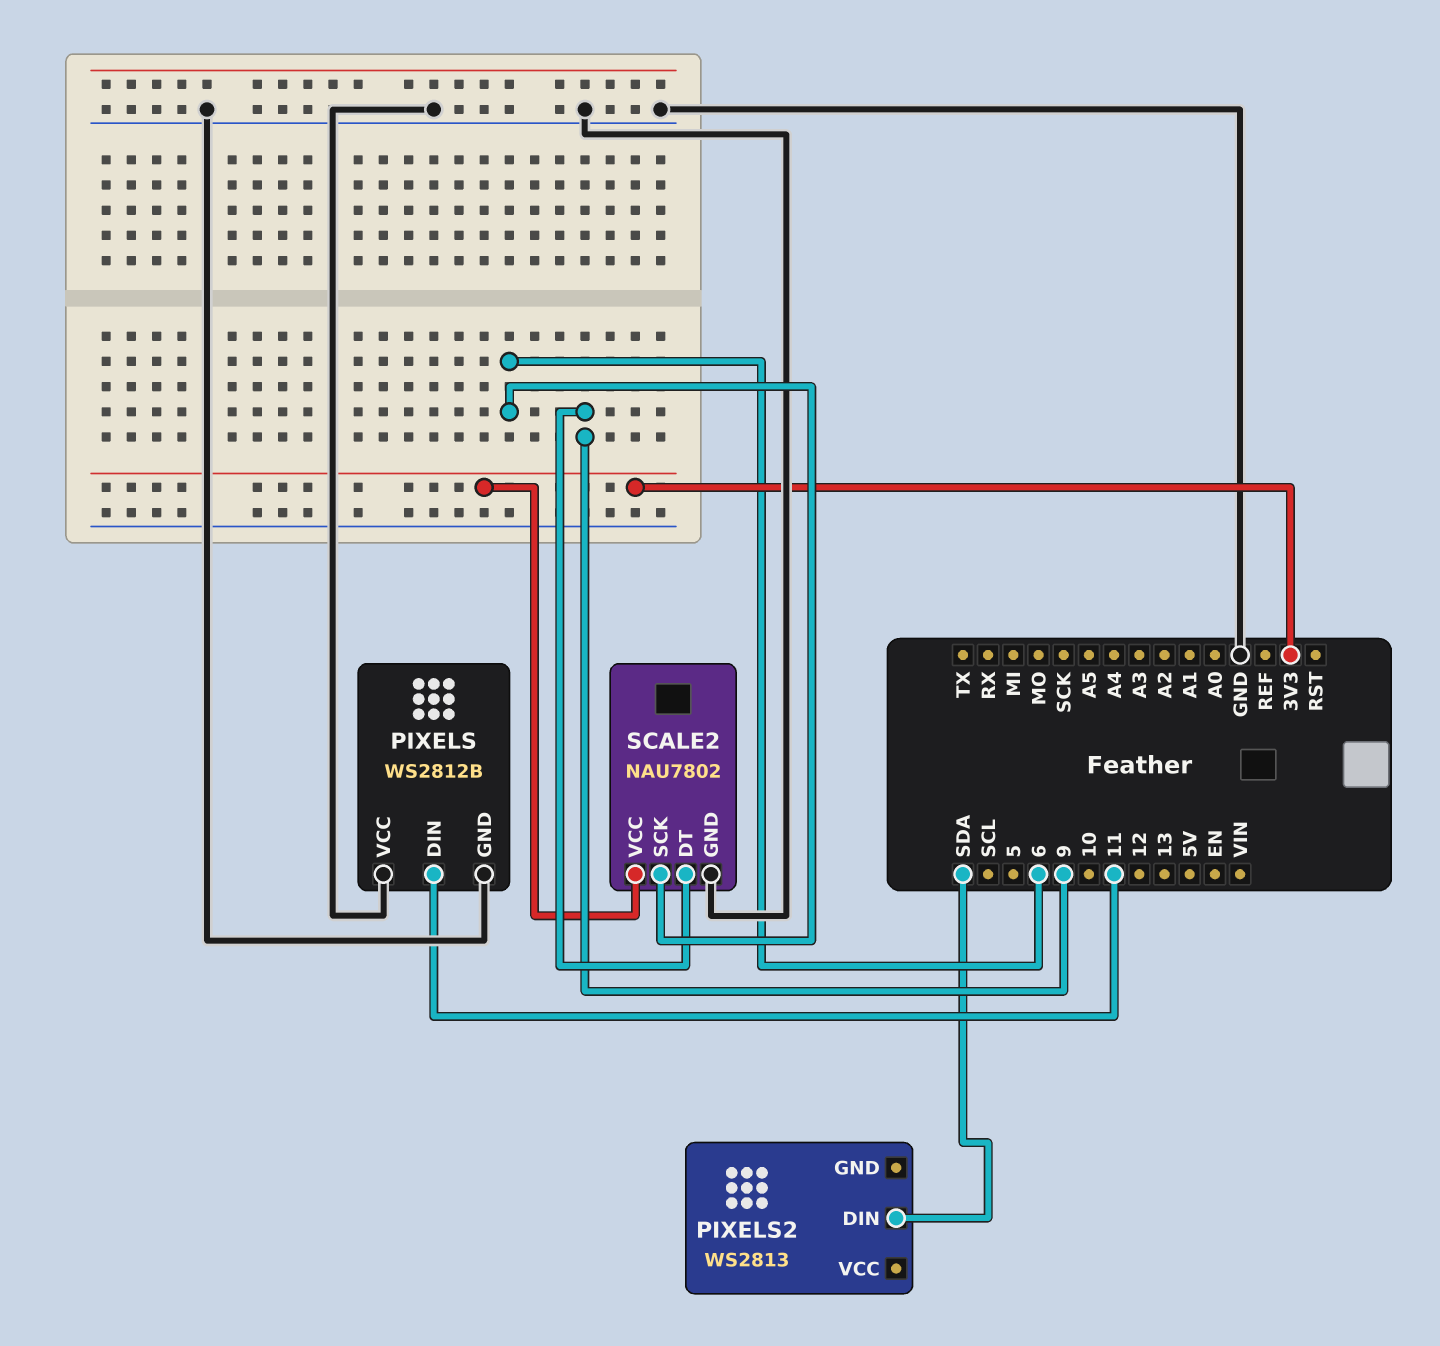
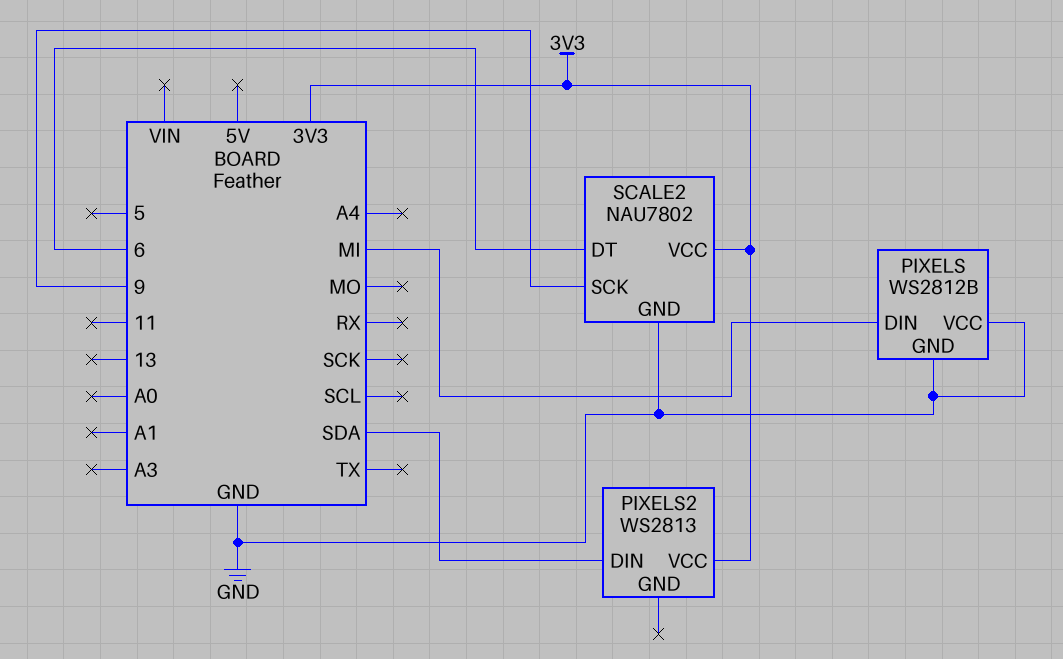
PIXELS pin DIN: 11 -> MI
PIXELS2 pin VCC: none -> 3V3
SCALE2 pin DT: 9 -> 6
SCALE2 pin SCK: 6 -> 9

